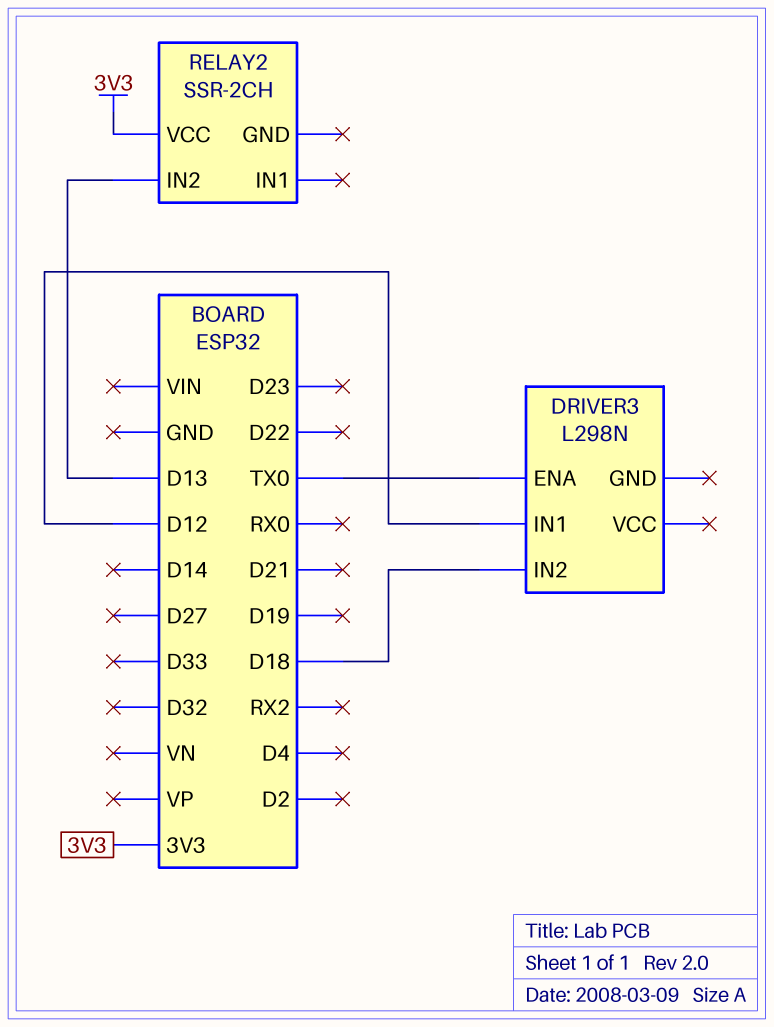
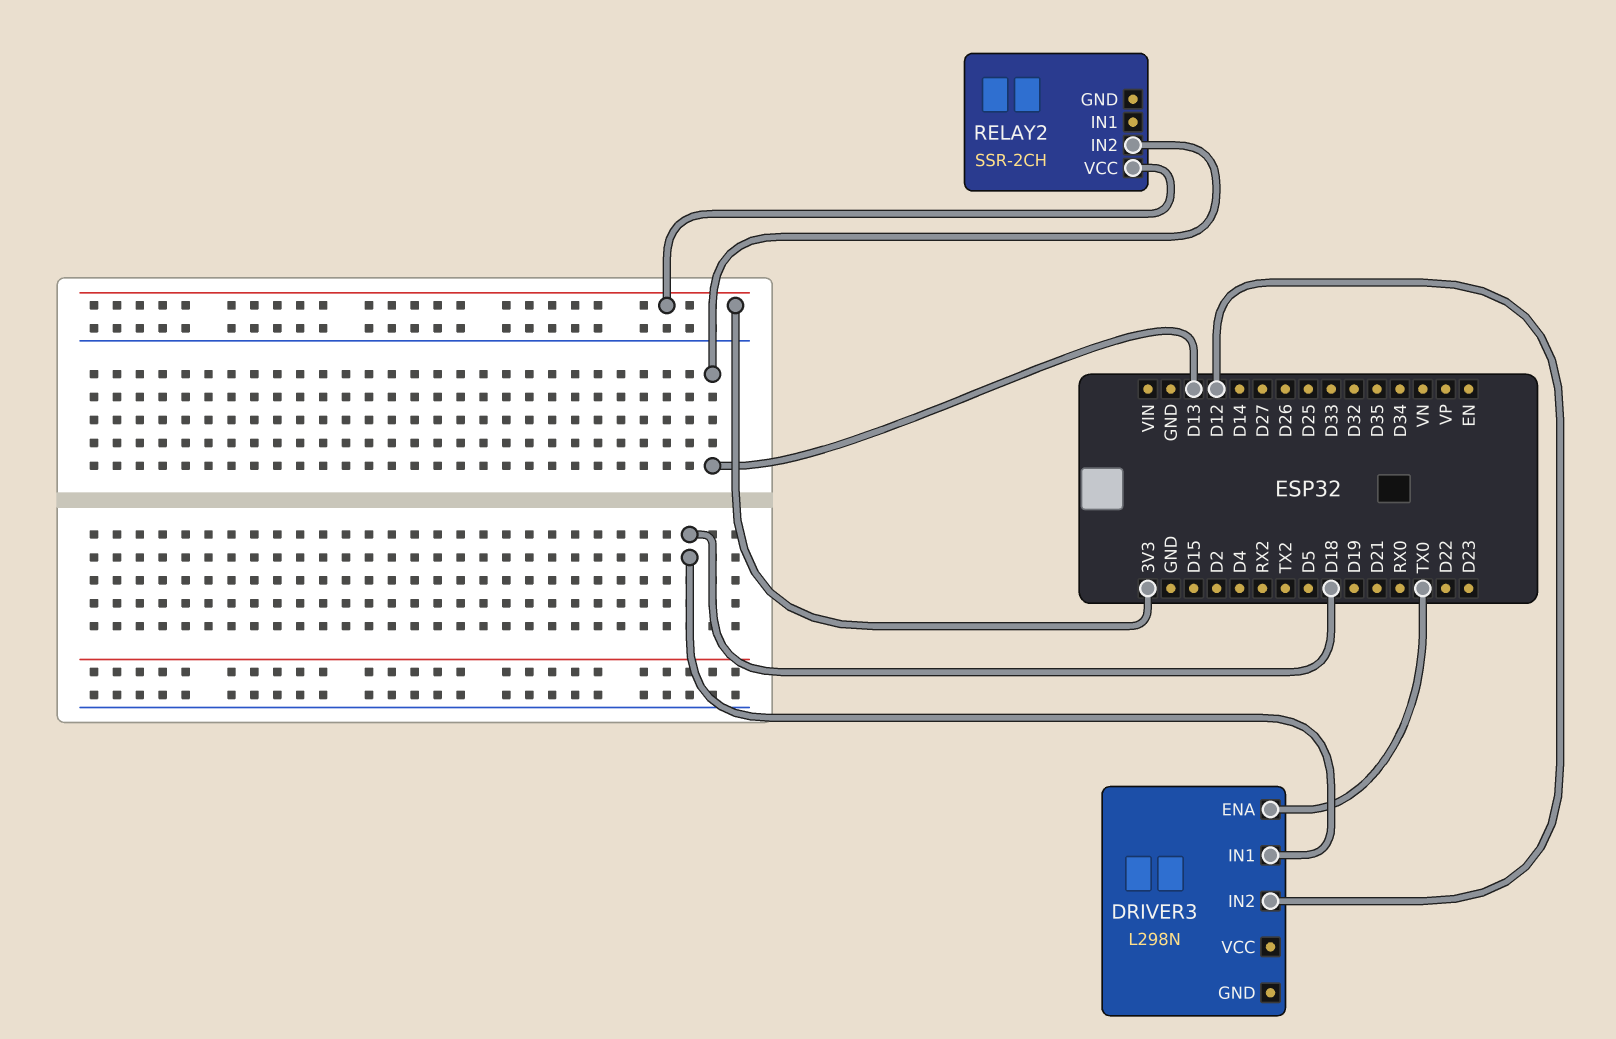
DRIVER3 pin IN1: D12 -> D18
DRIVER3 pin IN2: D18 -> D12

